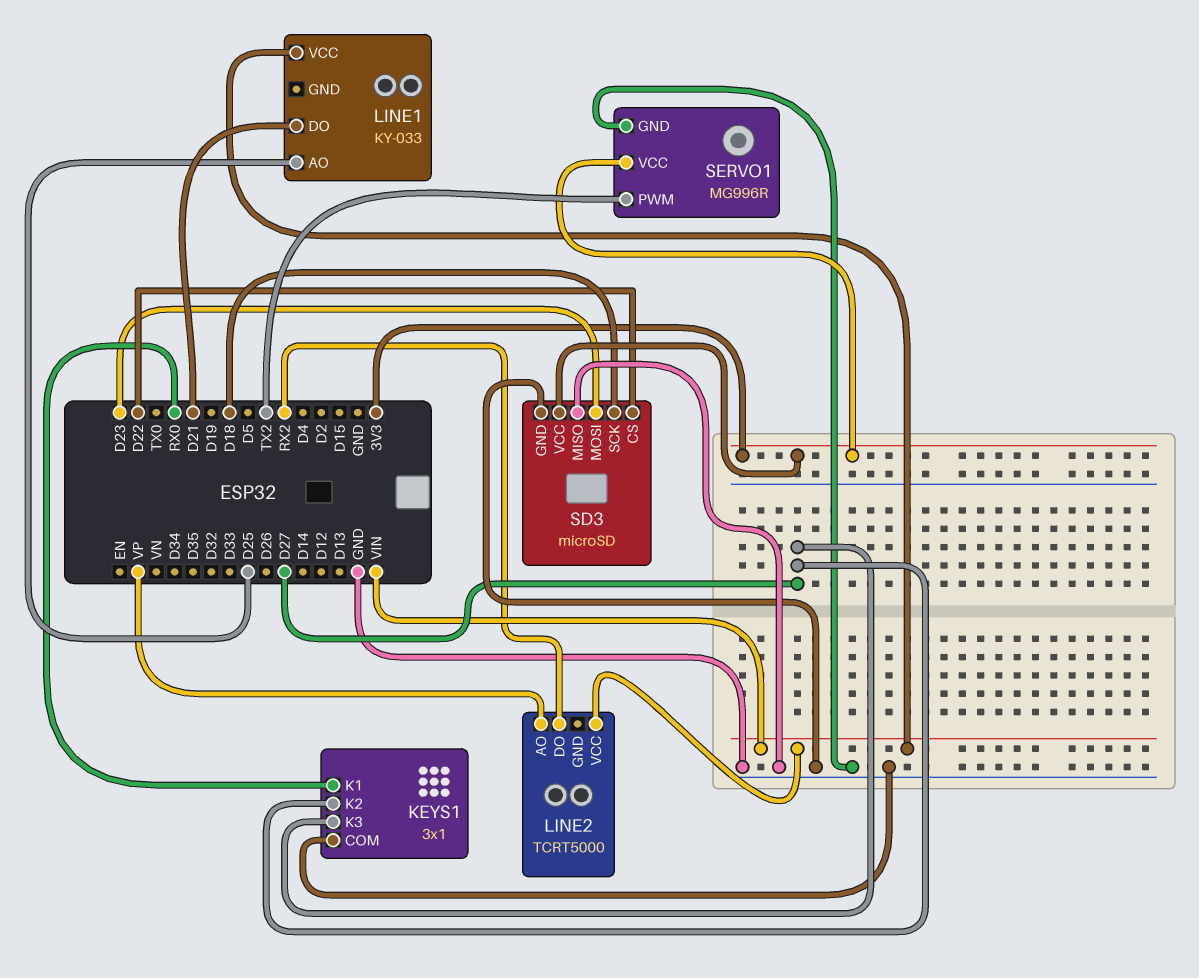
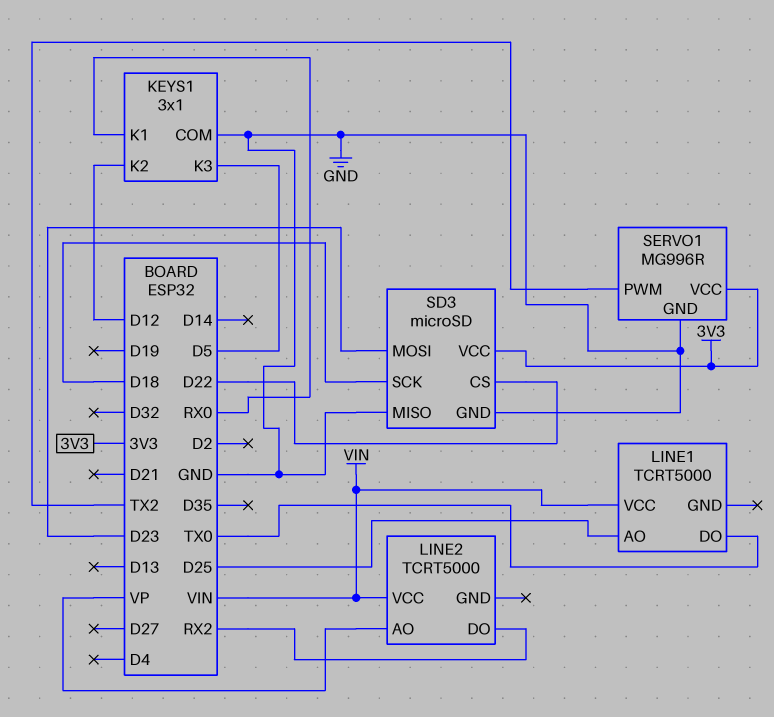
KEYS1 pin K2: D27 -> D12
KEYS1 pin K3: D27 -> D5
LINE1: KY-033 -> TCRT5000
LINE1 pin DO: D21 -> TX0

